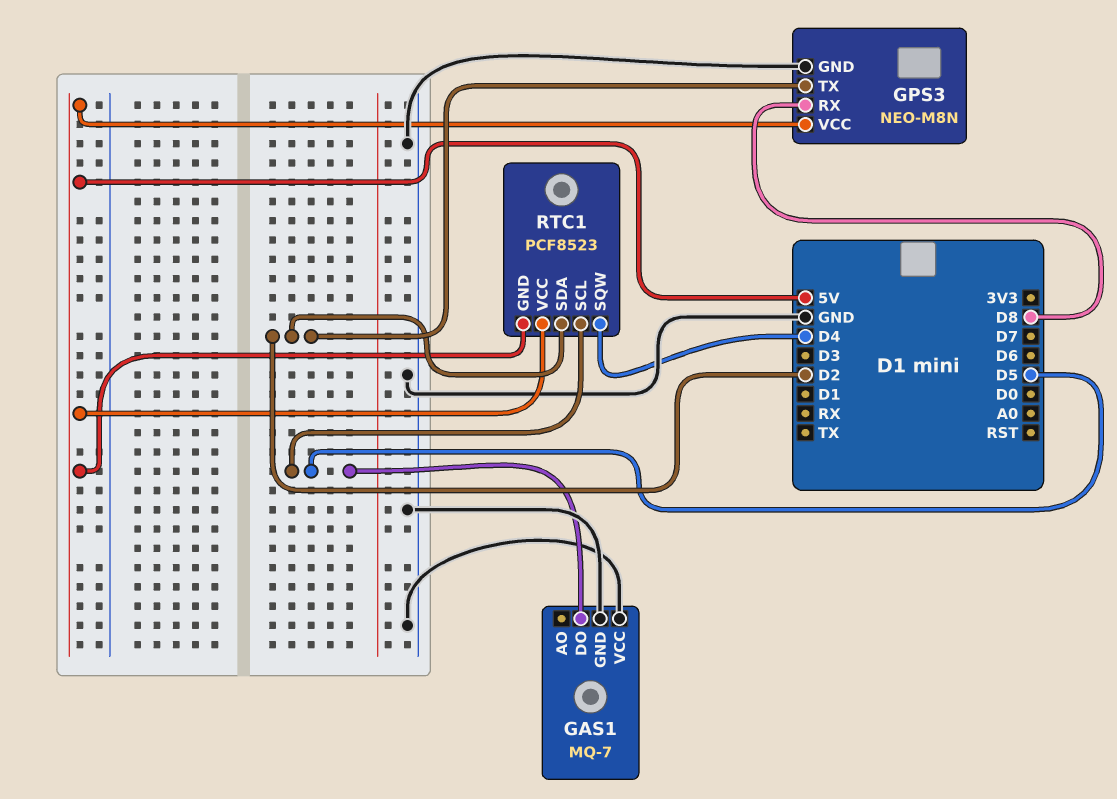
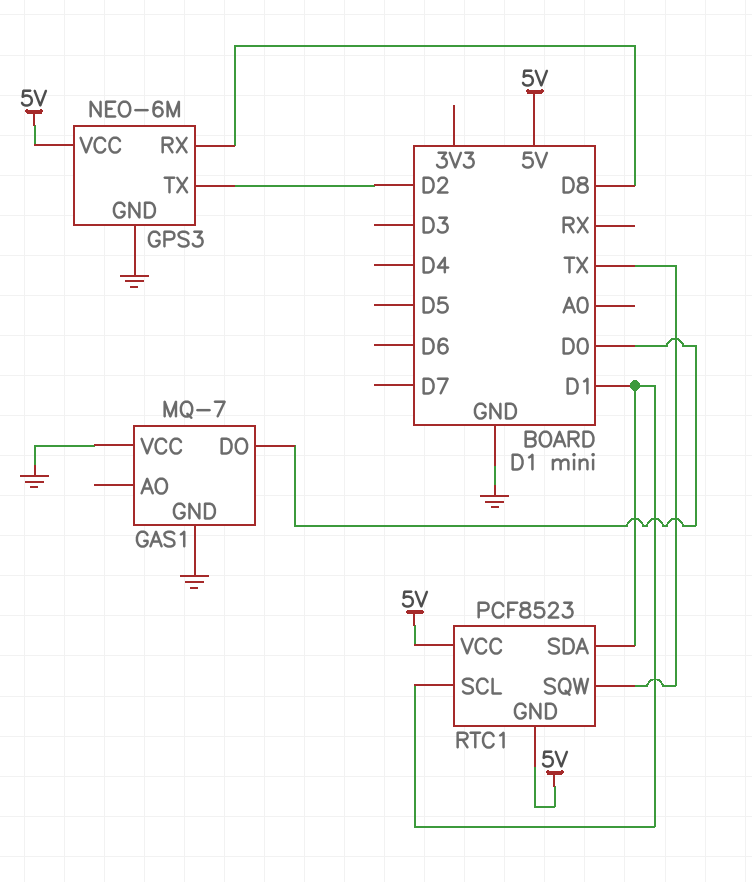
GAS1 pin DO: D5 -> D0
GPS3: NEO-M8N -> NEO-6M
RTC1 pin SCL: D5 -> D1
RTC1 pin SDA: D2 -> D1
RTC1 pin SQW: D4 -> TX

